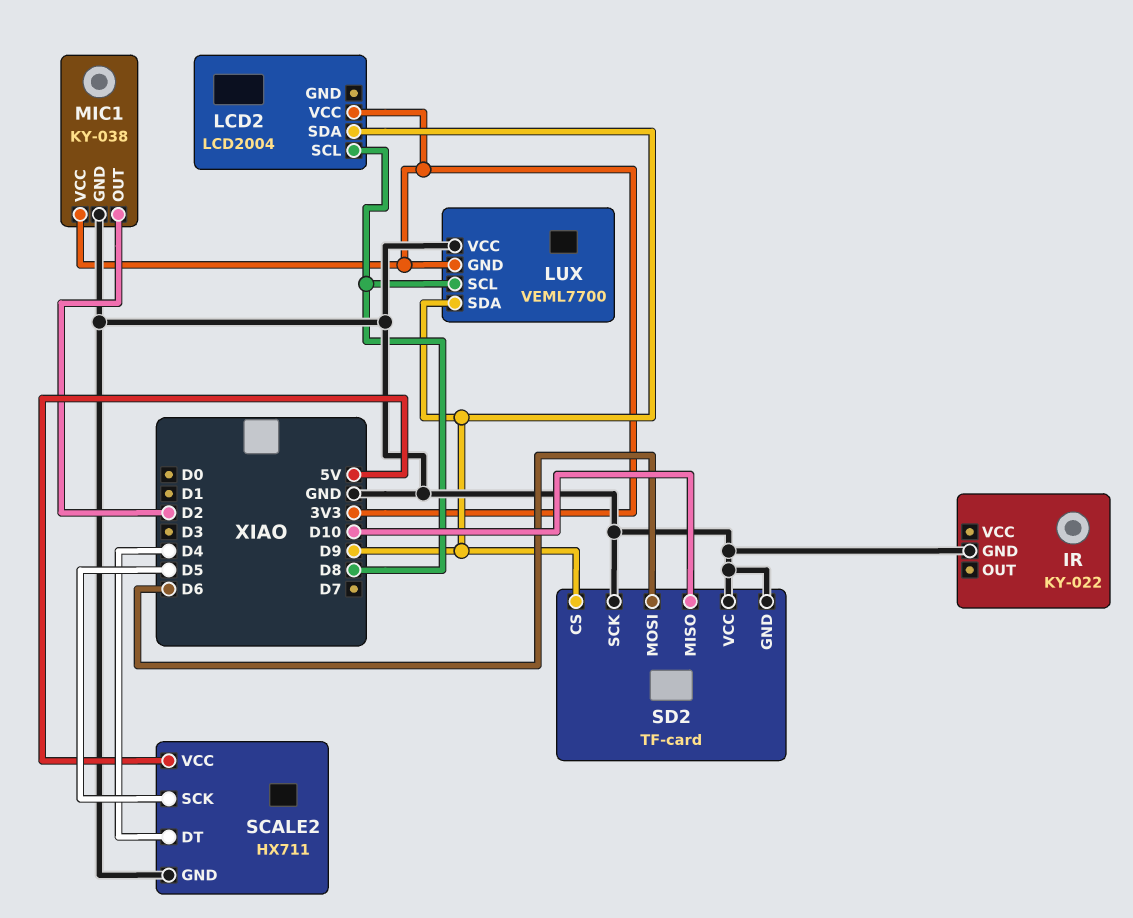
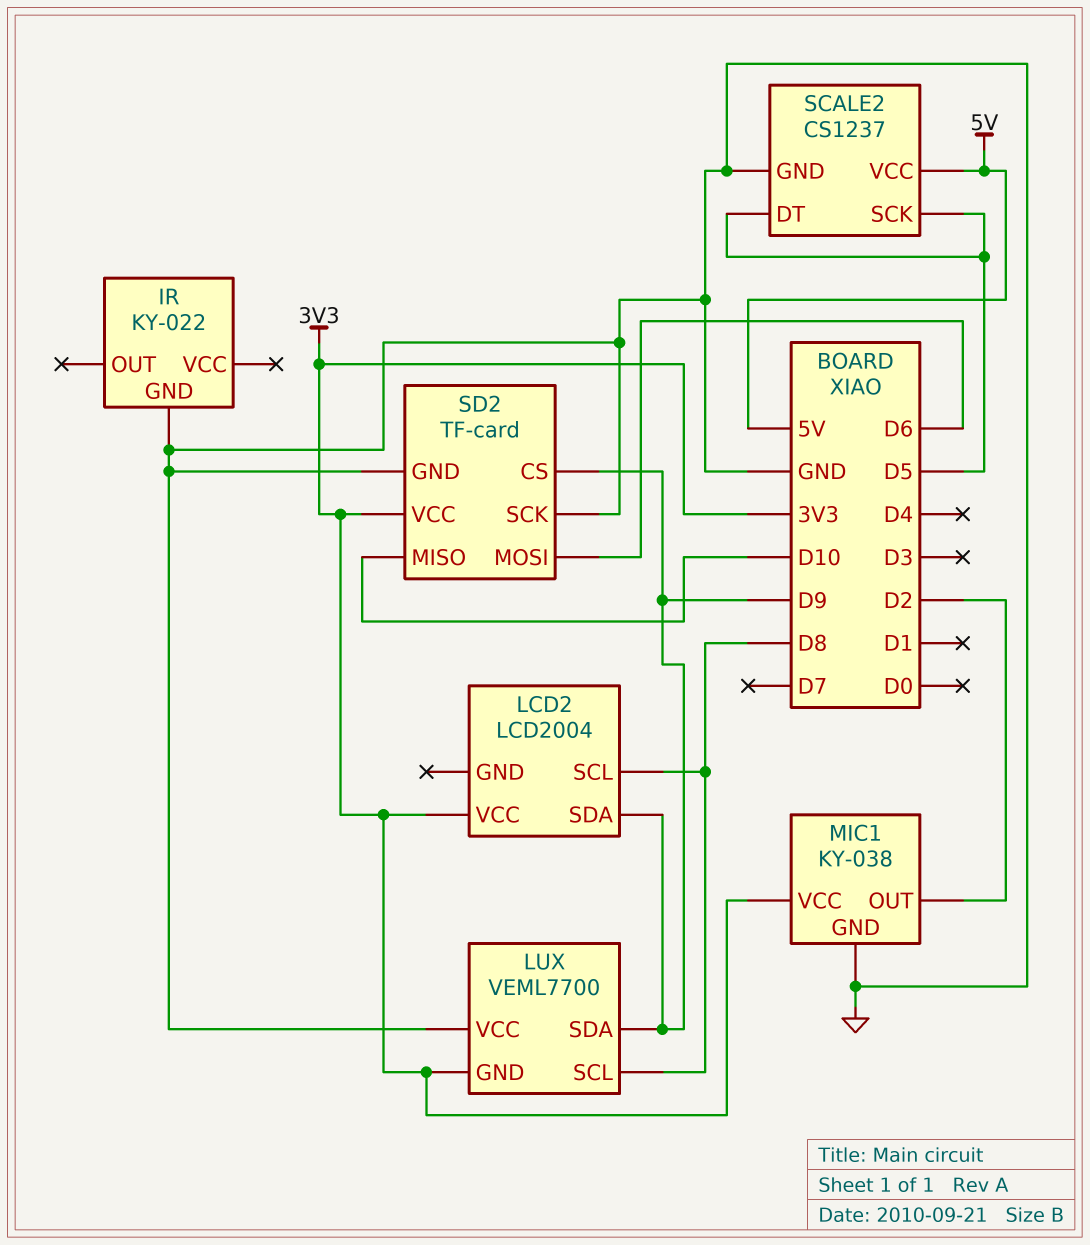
SCALE2: HX711 -> CS1237
SCALE2 pin DT: D4 -> D5
SD2 pin VCC: GND -> 3V3

